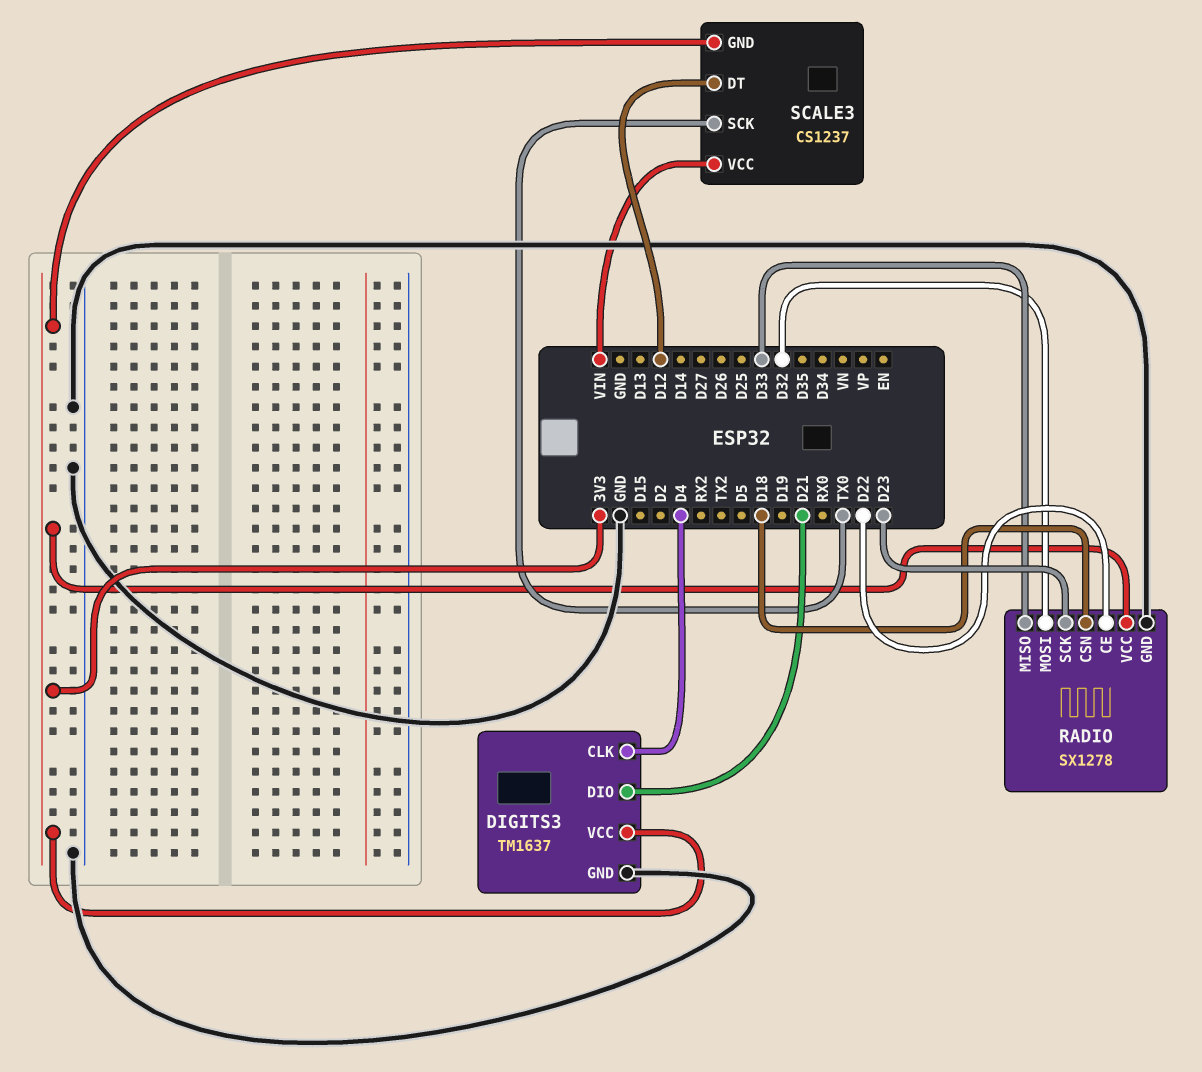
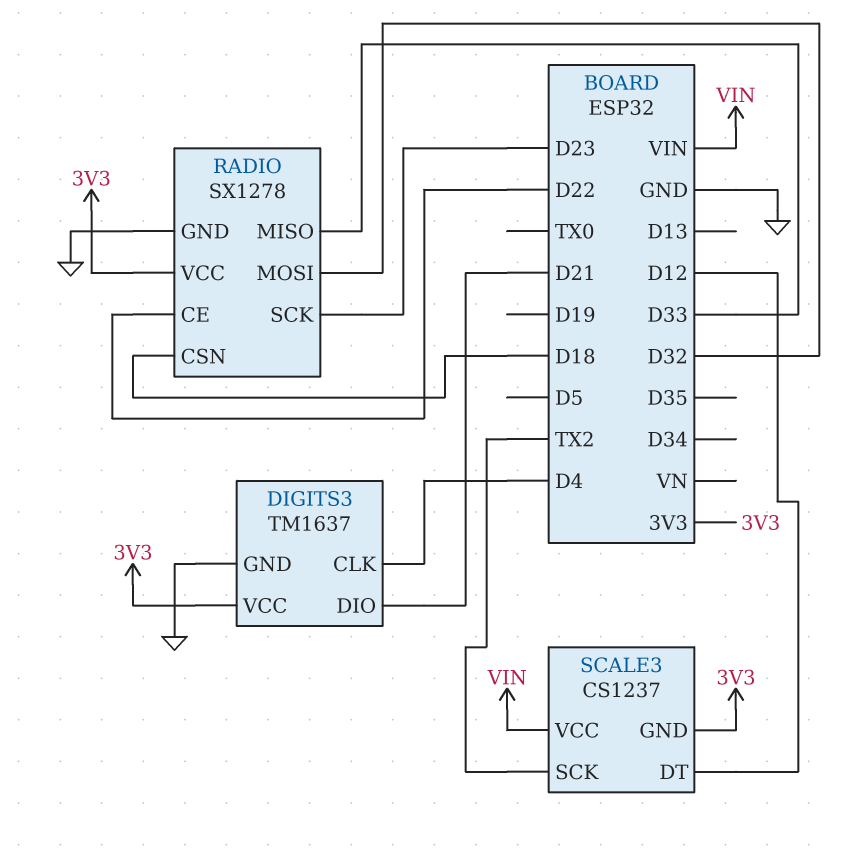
SCALE3 pin SCK: TX0 -> TX2

